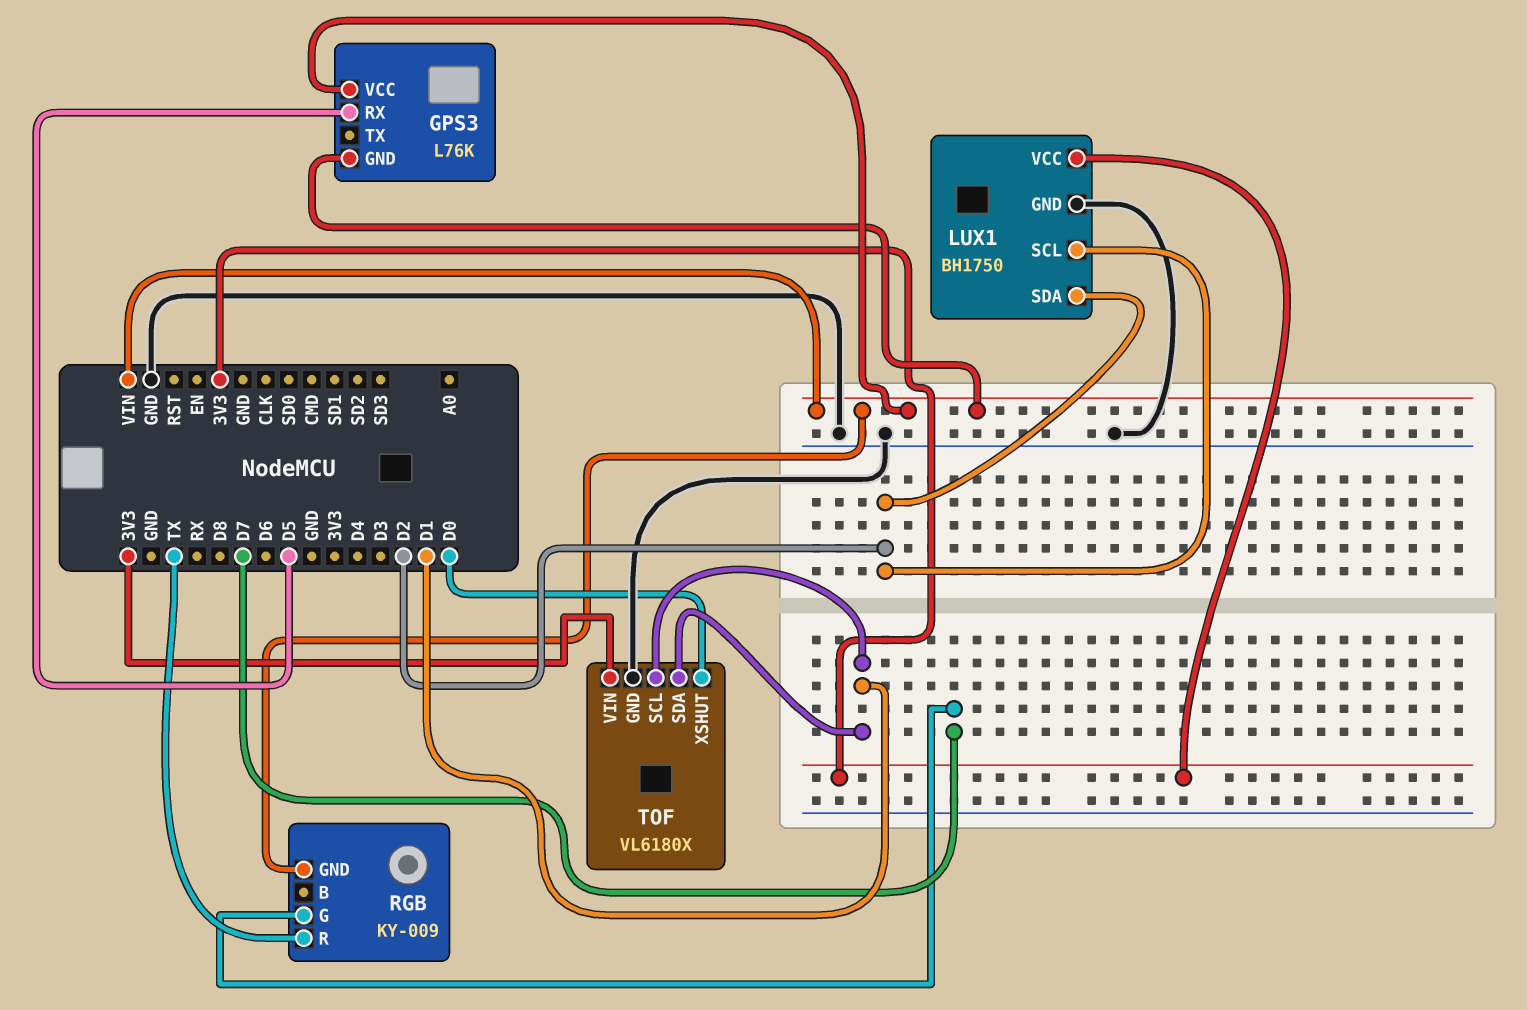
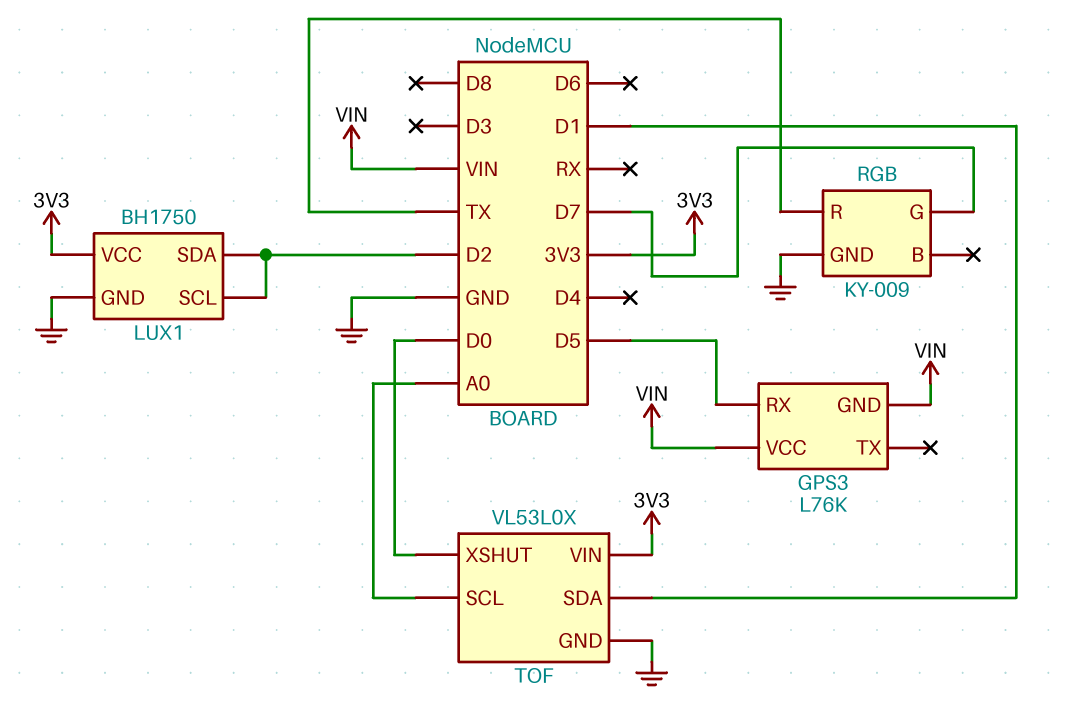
RGB pin GND: VIN -> GND
TOF: VL6180X -> VL53L0X
TOF pin SCL: D1 -> A0

